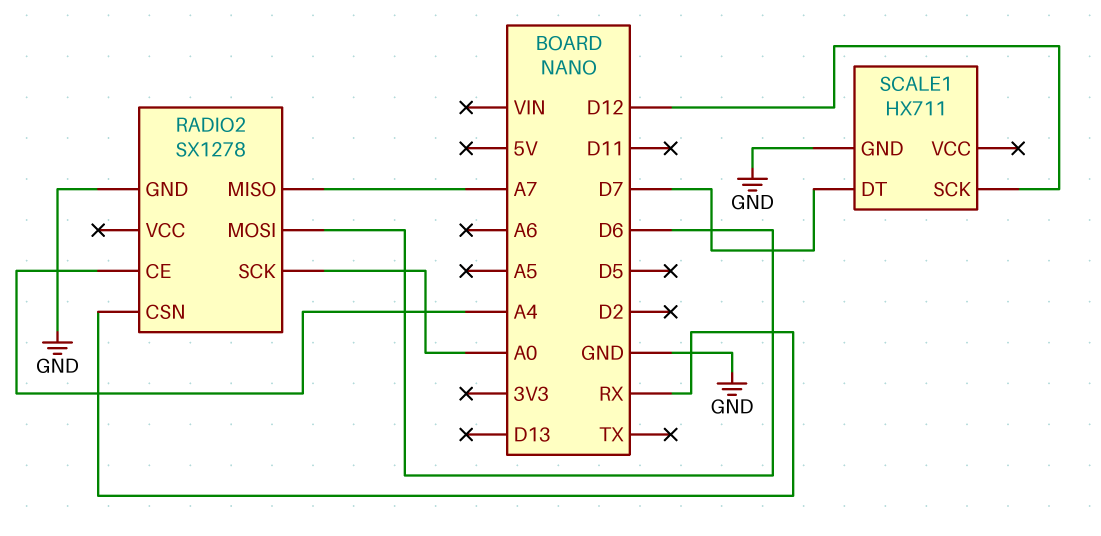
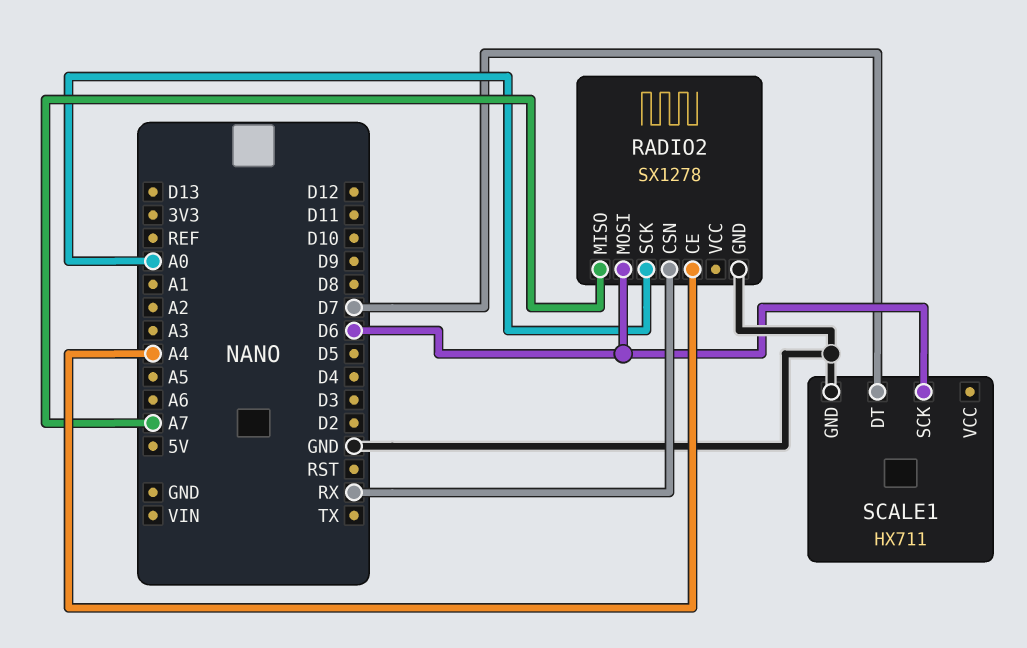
SCALE1 pin SCK: D12 -> D6

